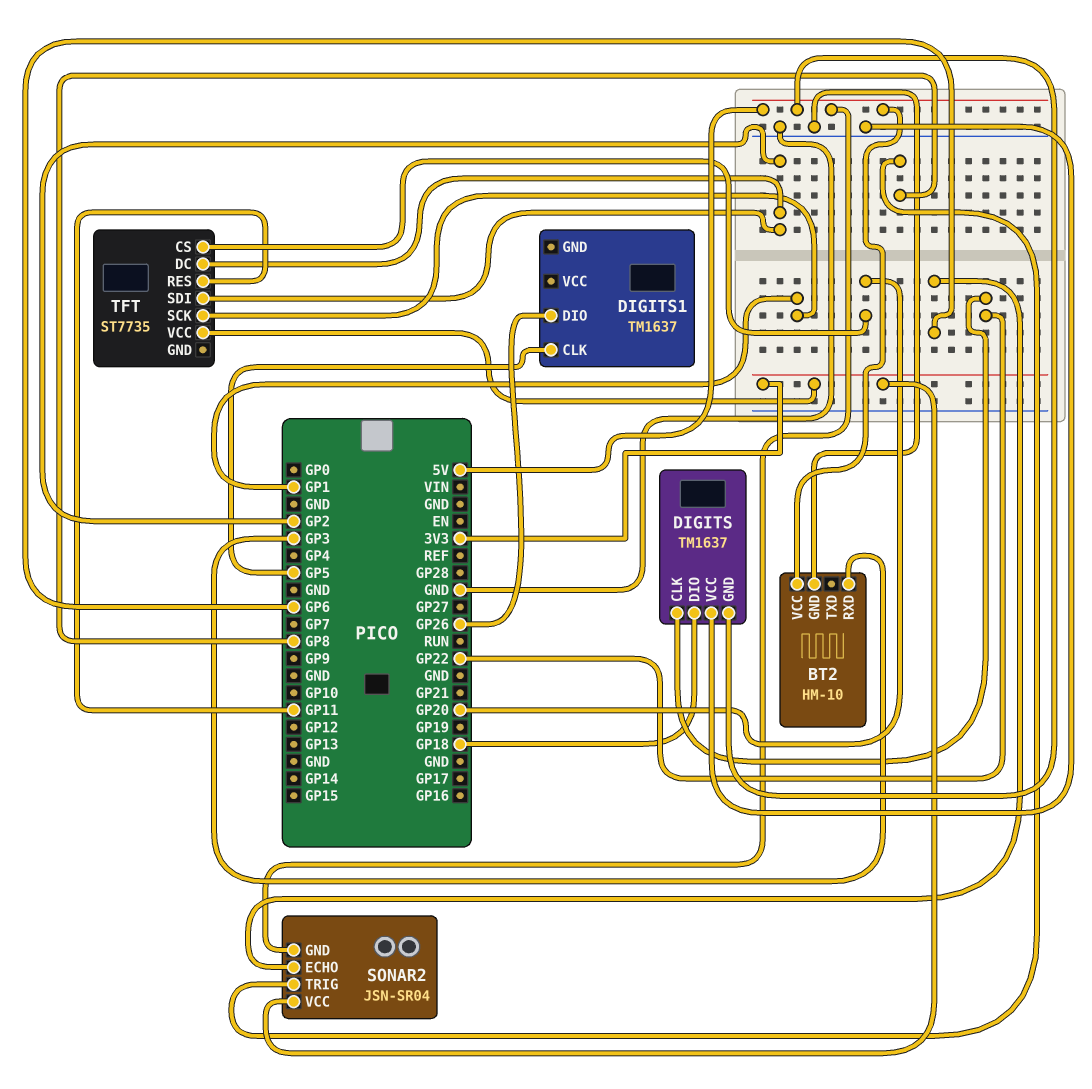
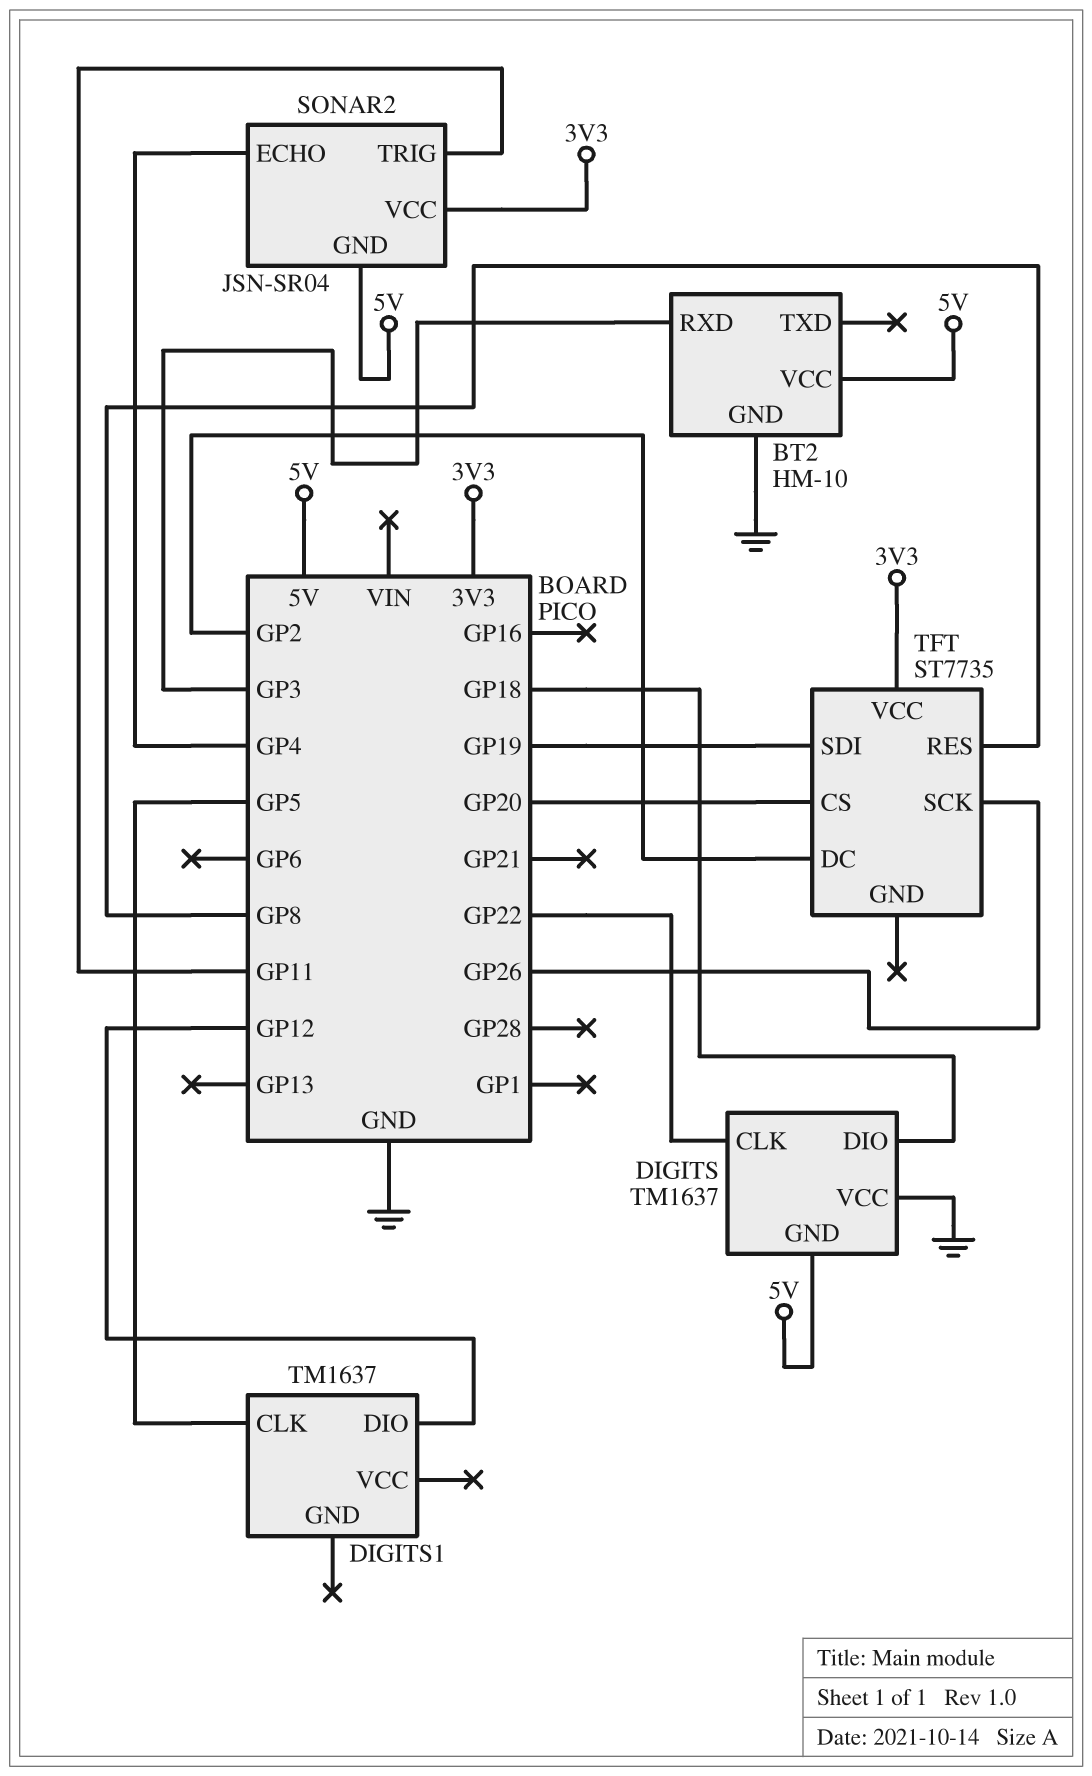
DIGITS1 pin DIO: GP26 -> GP12
SONAR2 pin ECHO: GP6 -> GP4
SONAR2 pin TRIG: GP8 -> GP11
TFT pin RES: GP11 -> GP8
TFT pin SCK: GP1 -> GP26
TFT pin SDI: GP2 -> GP19

